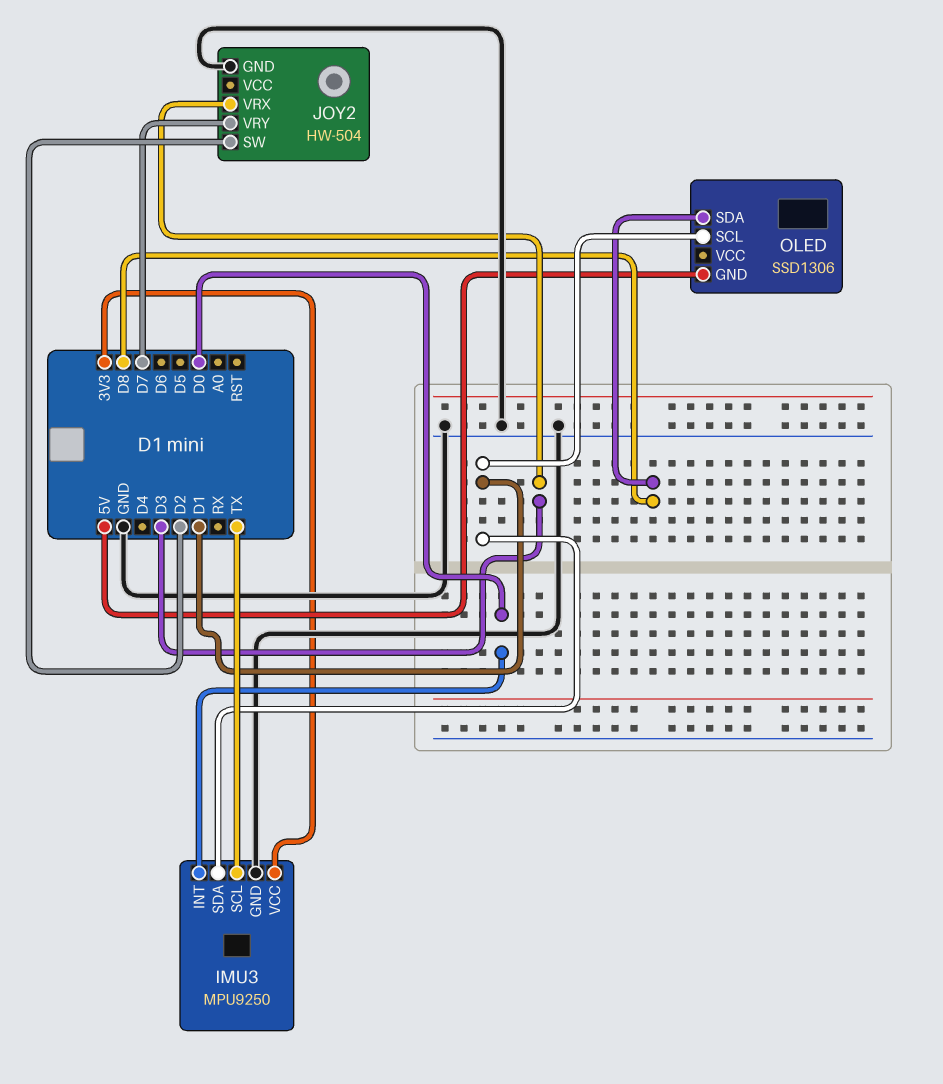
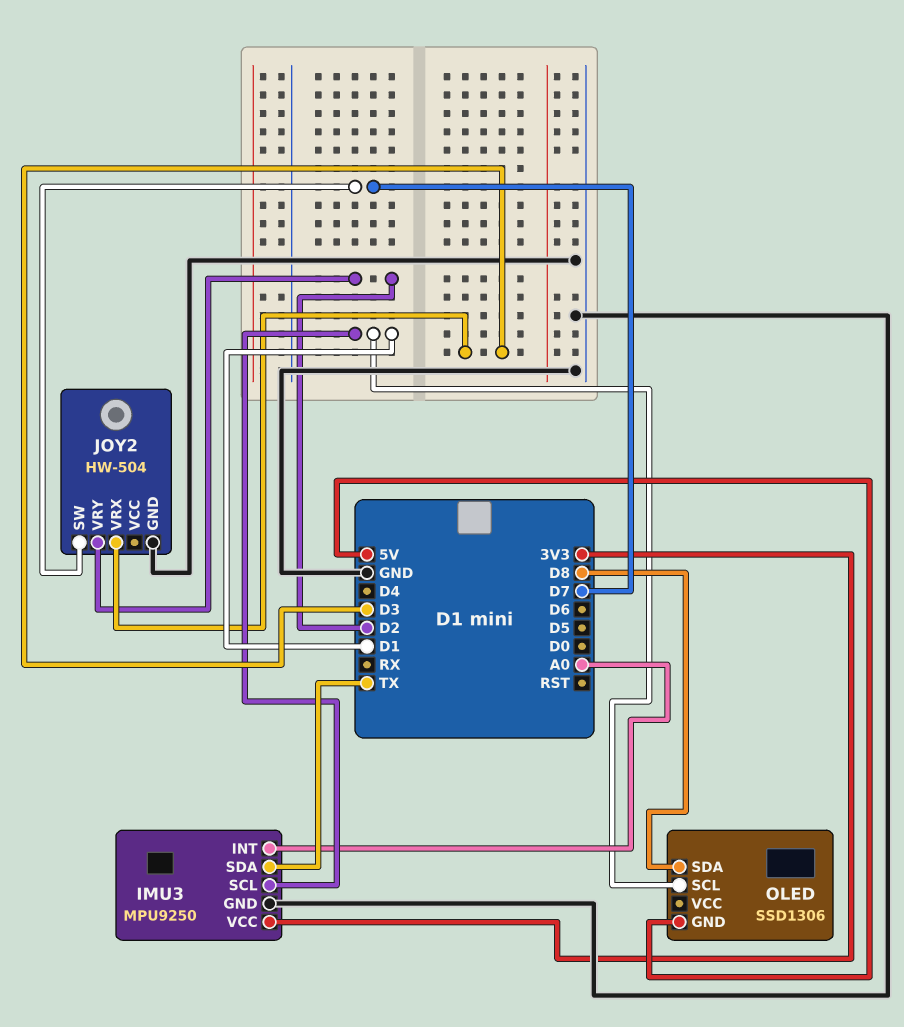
IMU3 pin INT: D0 -> A0
IMU3 pin SCL: TX -> D1
IMU3 pin SDA: D1 -> TX
JOY2 pin SW: D2 -> D7
JOY2 pin VRY: D7 -> D2

